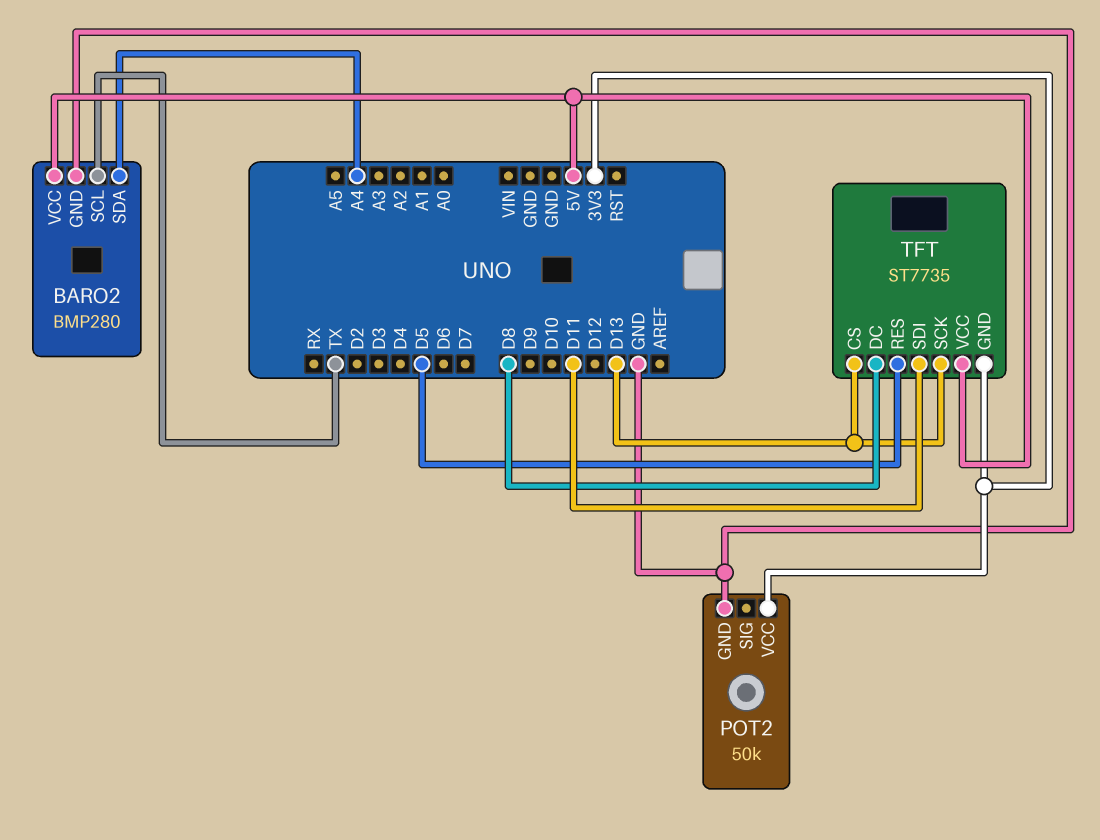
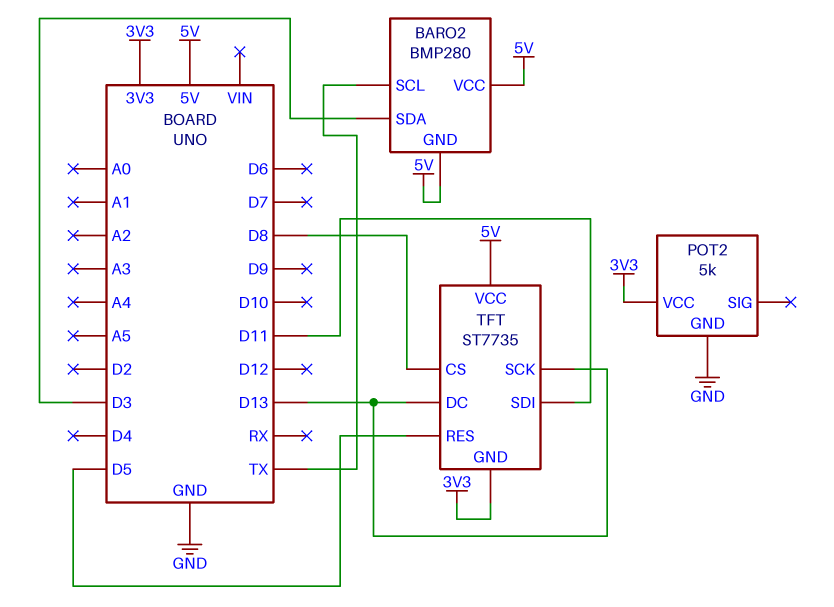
BARO2 pin GND: GND -> 5V
BARO2 pin SDA: A4 -> D3
POT2: 50k -> 5k
TFT pin CS: D13 -> D8
TFT pin DC: D8 -> D13

